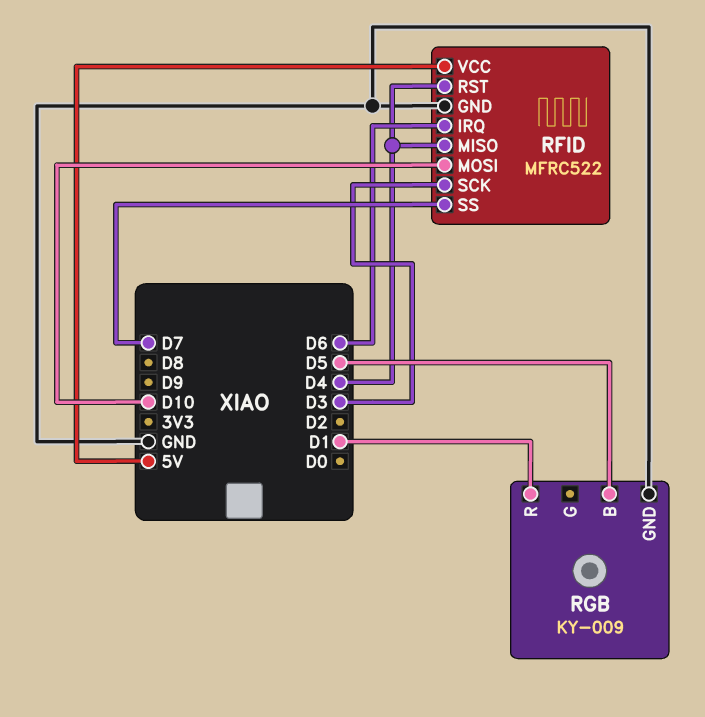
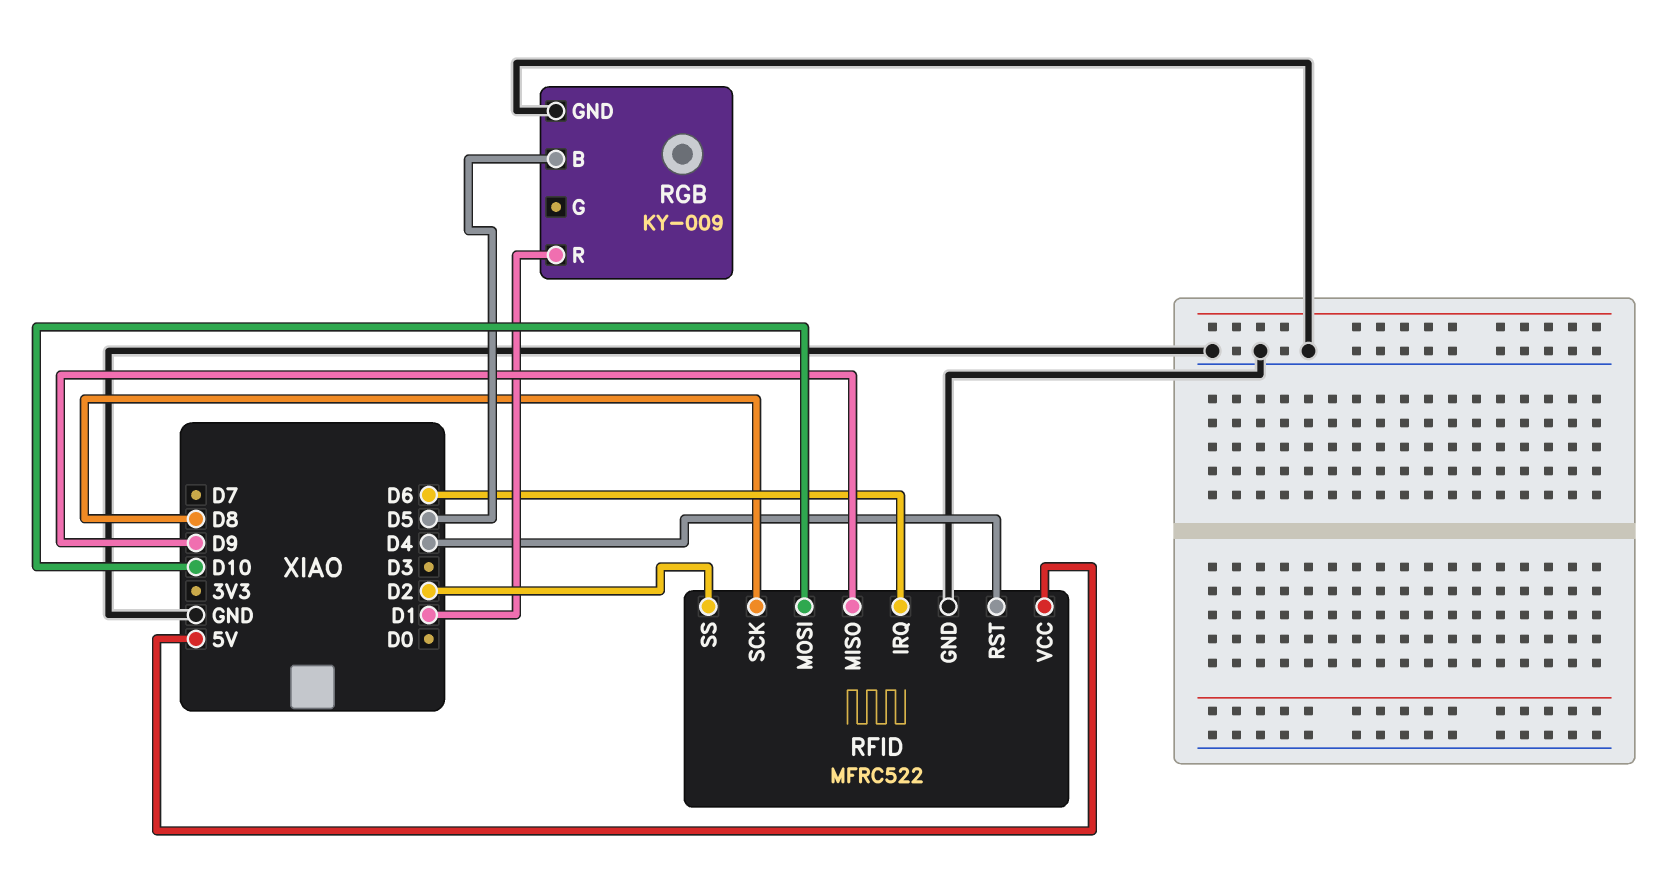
RFID pin MISO: D4 -> D9
RFID pin SCK: D3 -> D8
RFID pin SS: D7 -> D2

